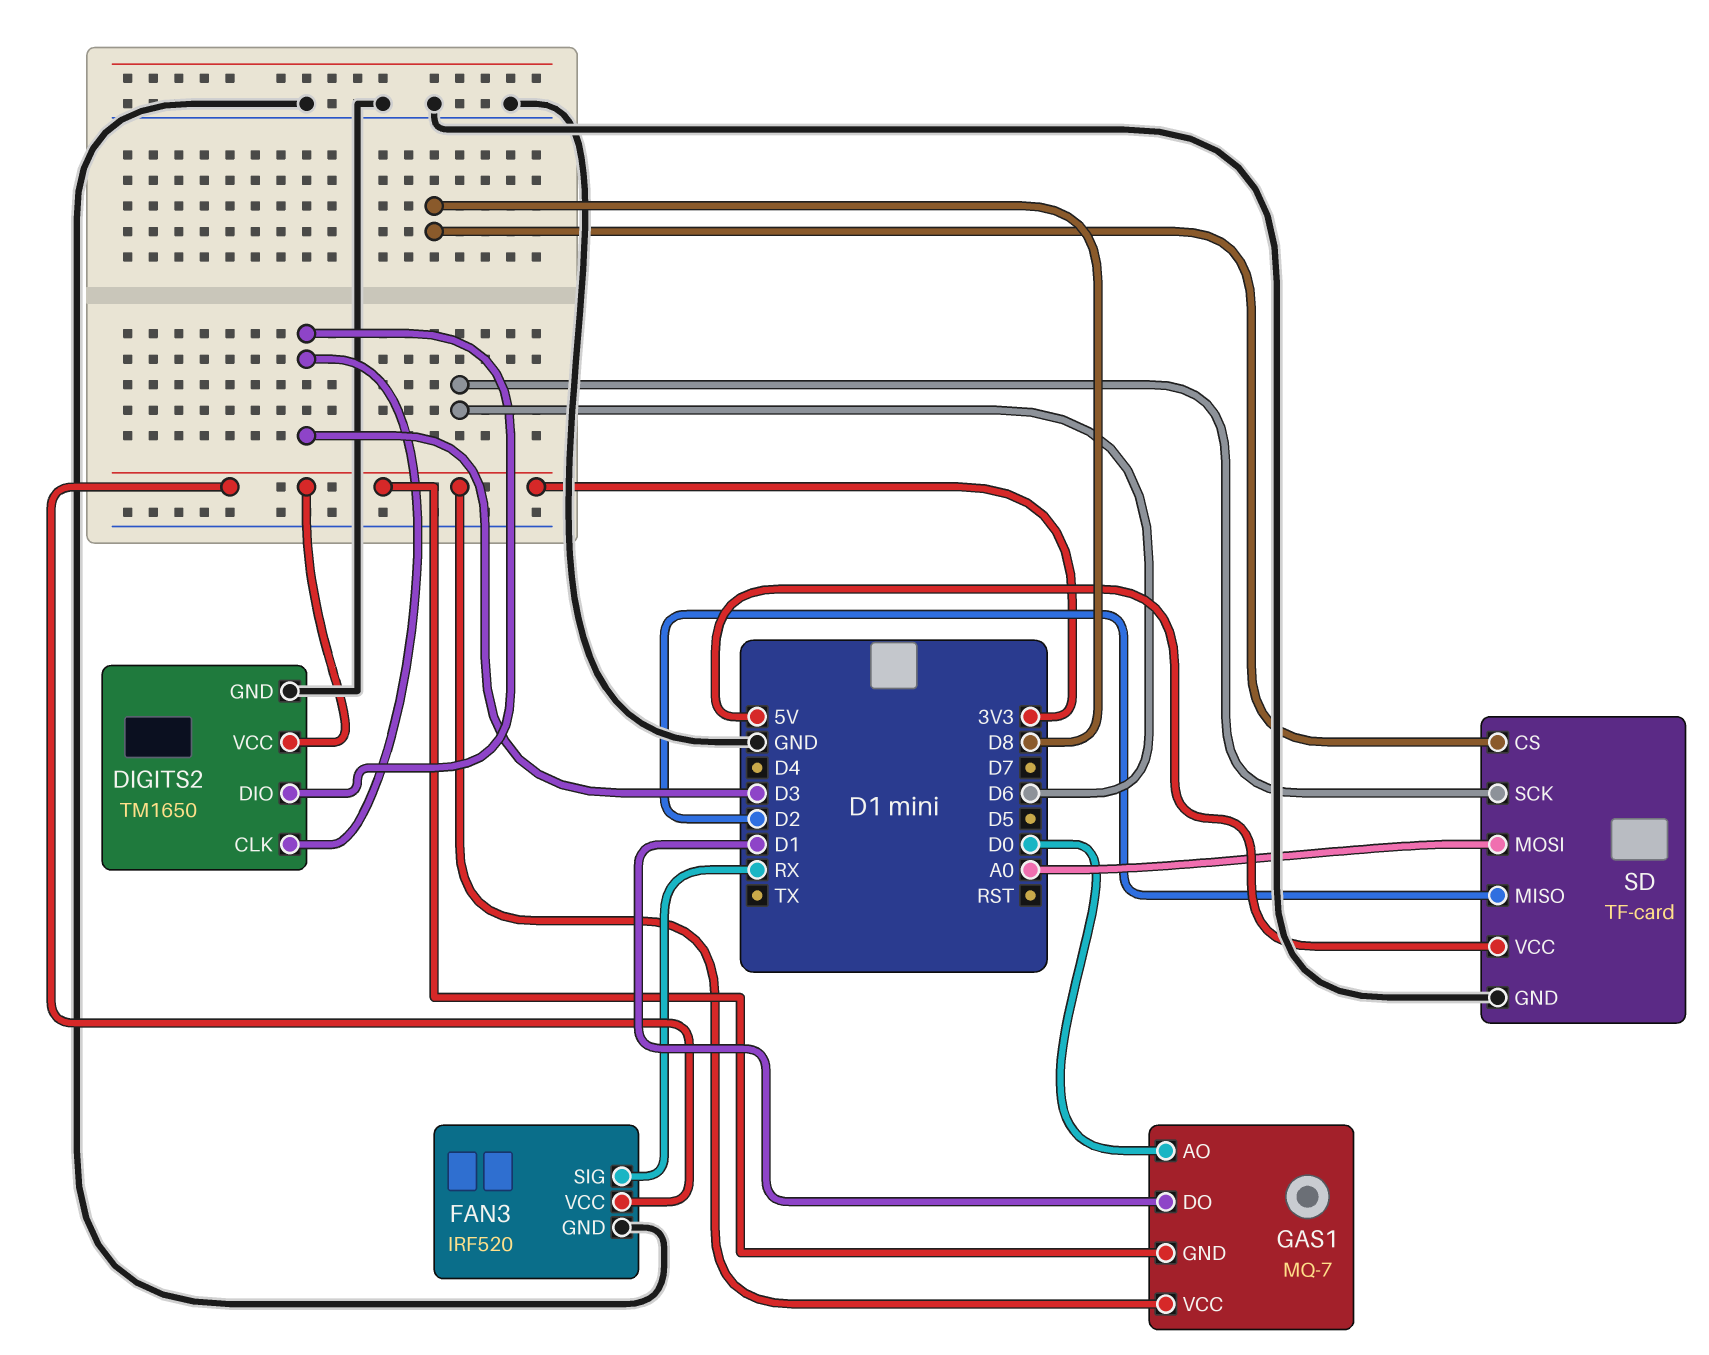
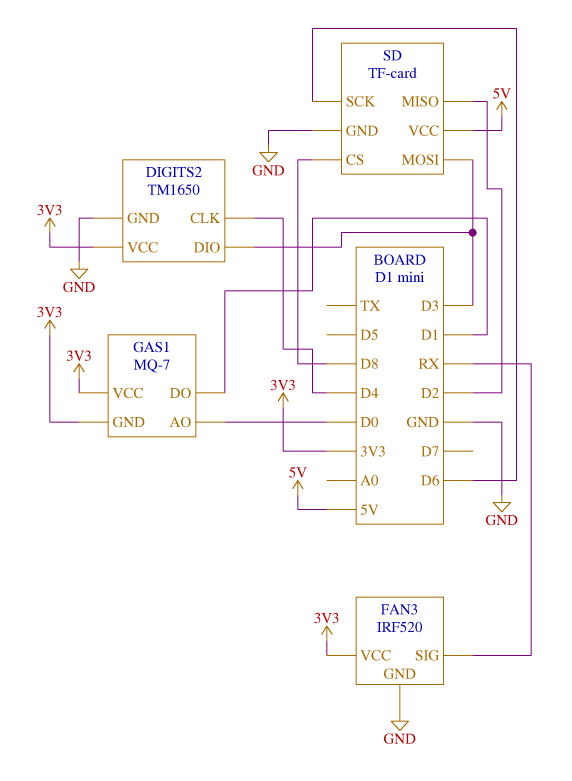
DIGITS2 pin CLK: D3 -> D4
SD pin MOSI: A0 -> D3

